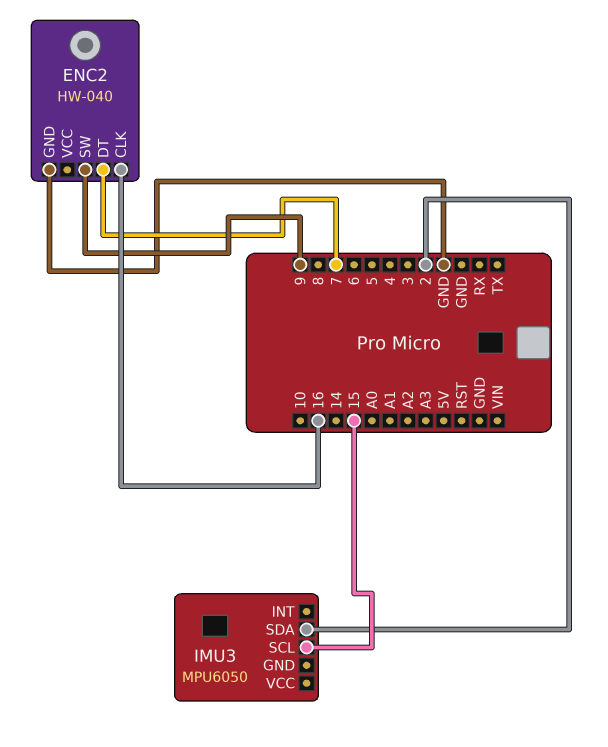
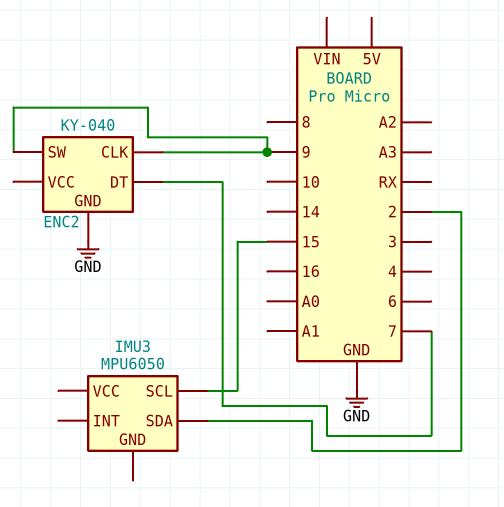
ENC2: HW-040 -> KY-040
ENC2 pin CLK: 16 -> 9

